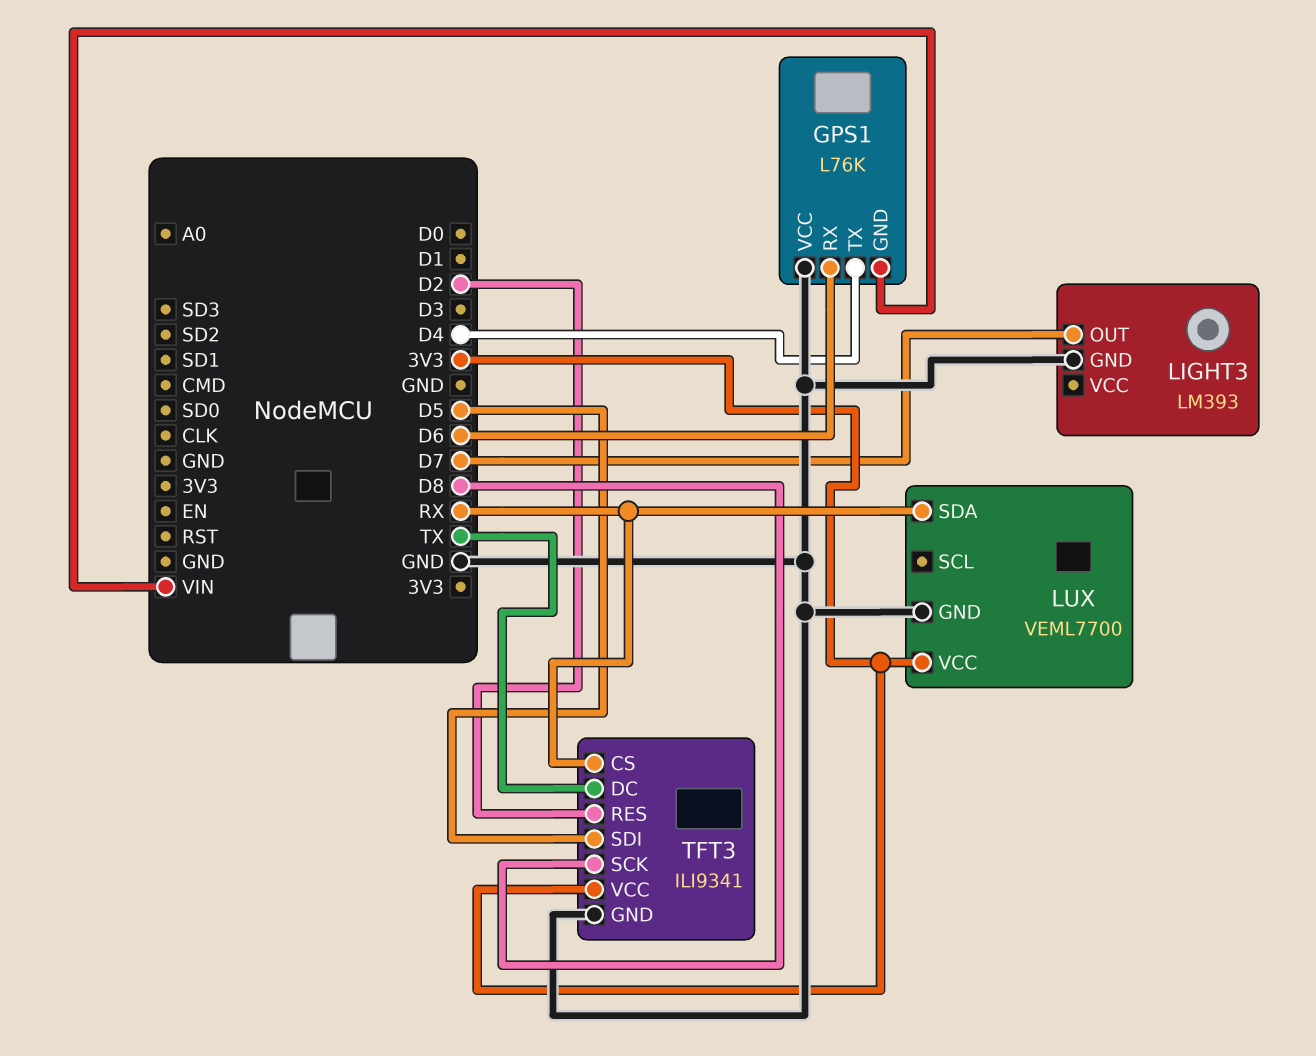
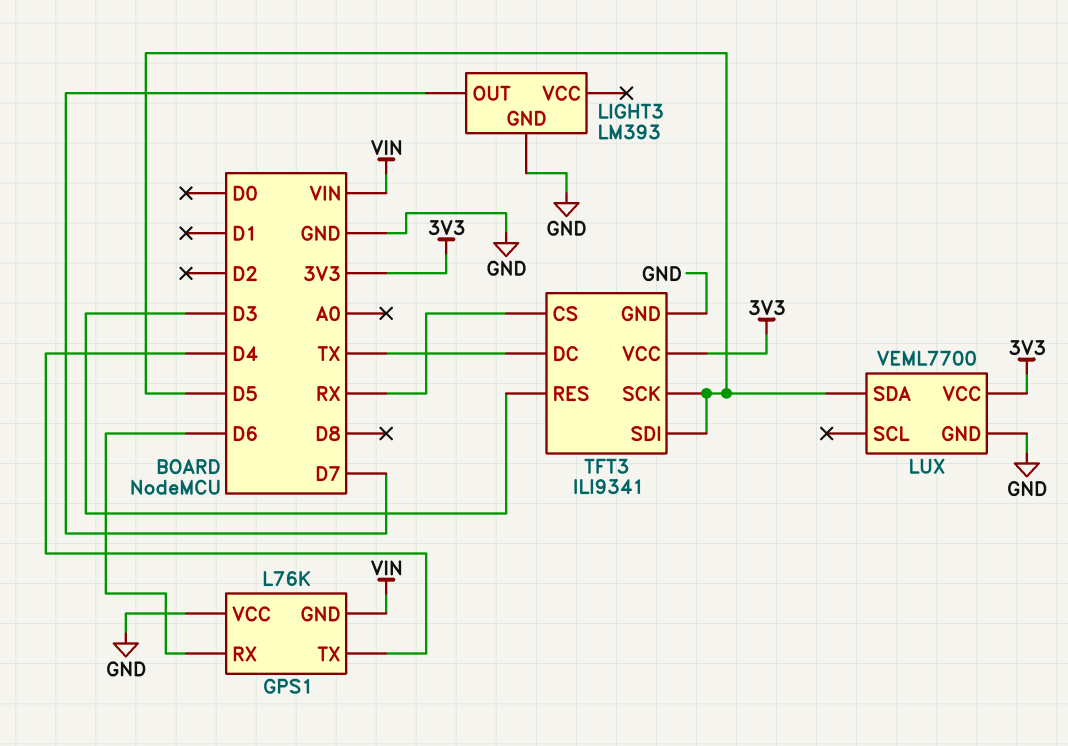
LUX pin SDA: RX -> D5
TFT3 pin RES: D2 -> D3
TFT3 pin SCK: D8 -> D5

